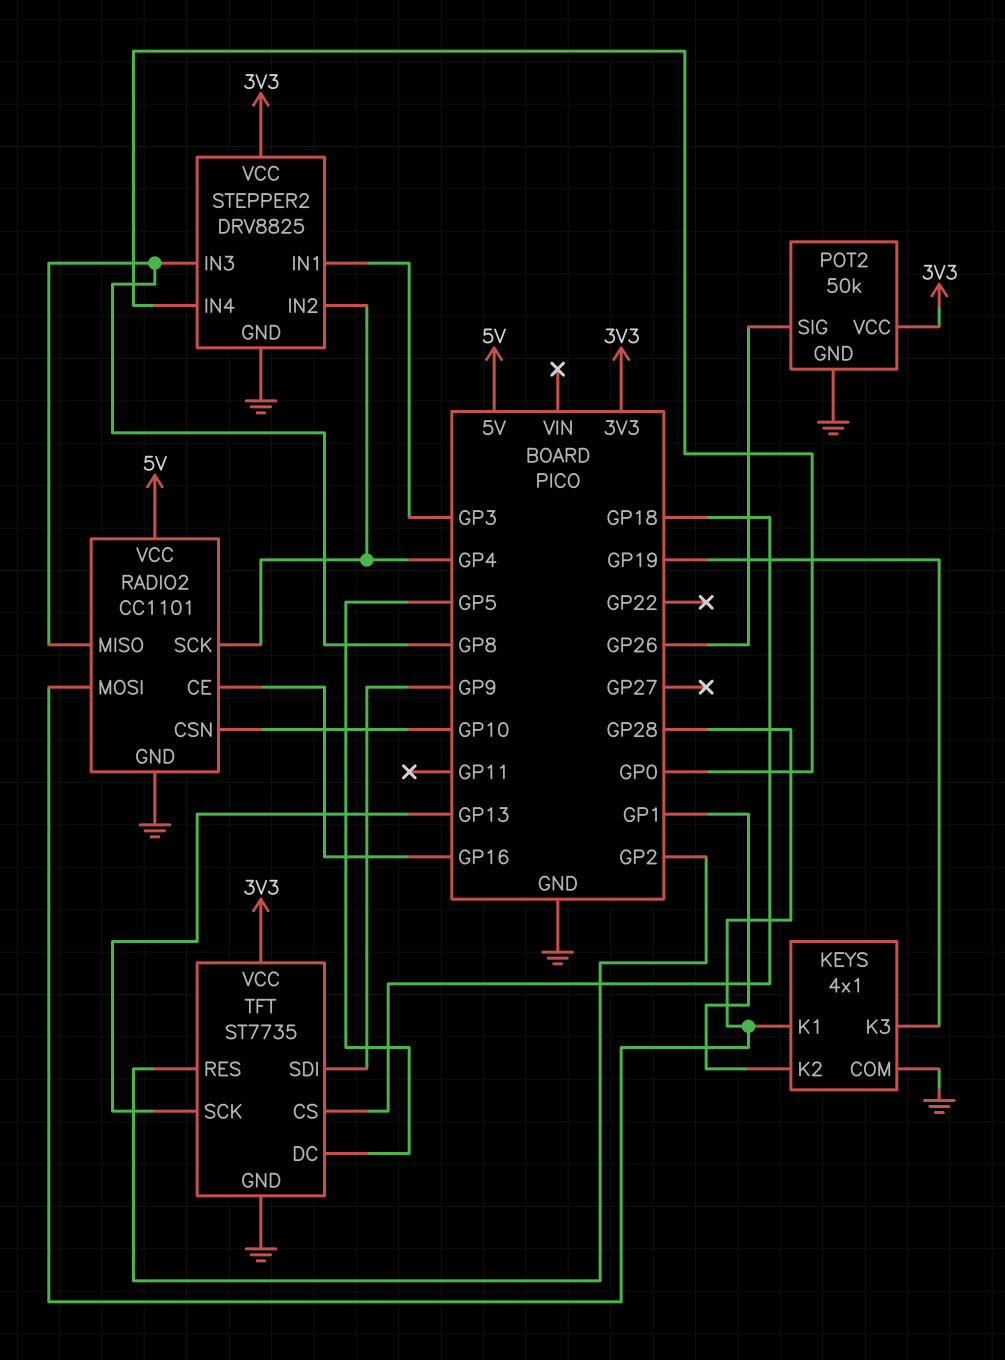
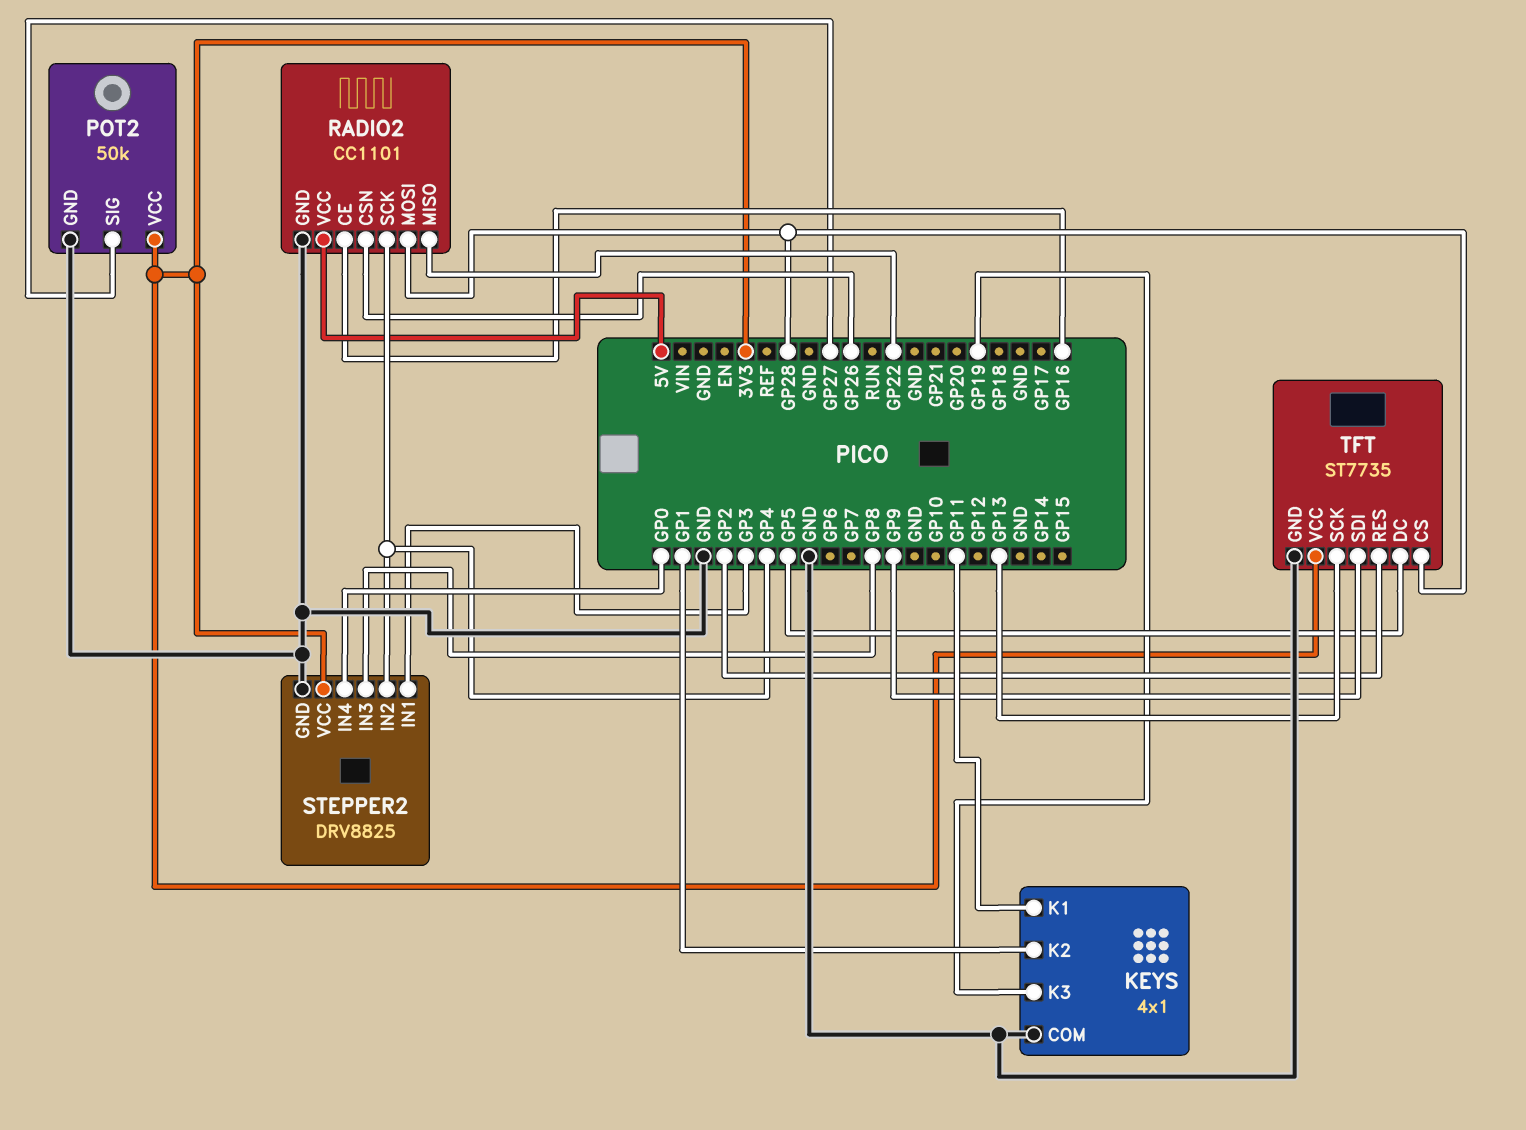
KEYS pin K1: GP28 -> GP11
POT2 pin SIG: GP26 -> GP27
RADIO2 pin CSN: GP10 -> GP26
RADIO2 pin MISO: GP8 -> GP22
TFT pin CS: GP18 -> GP28

